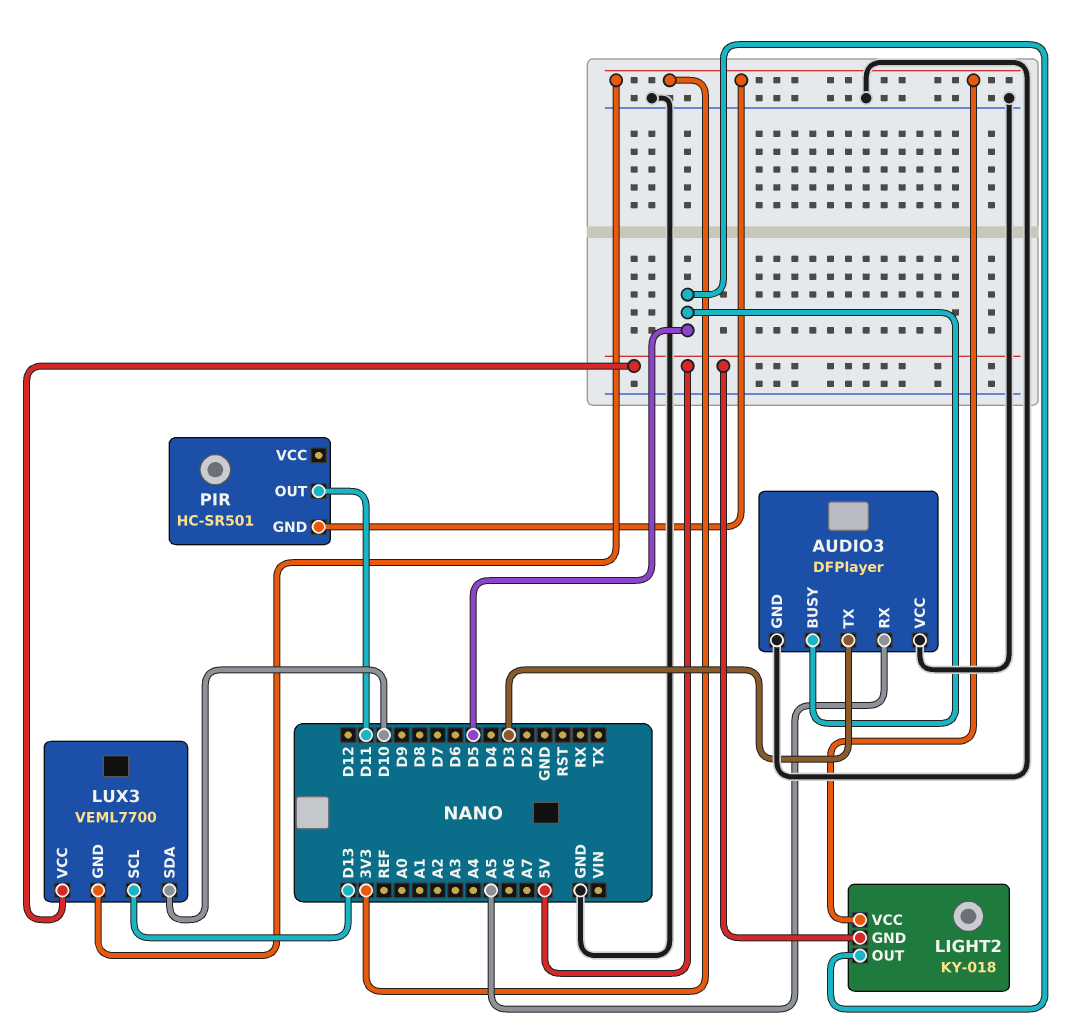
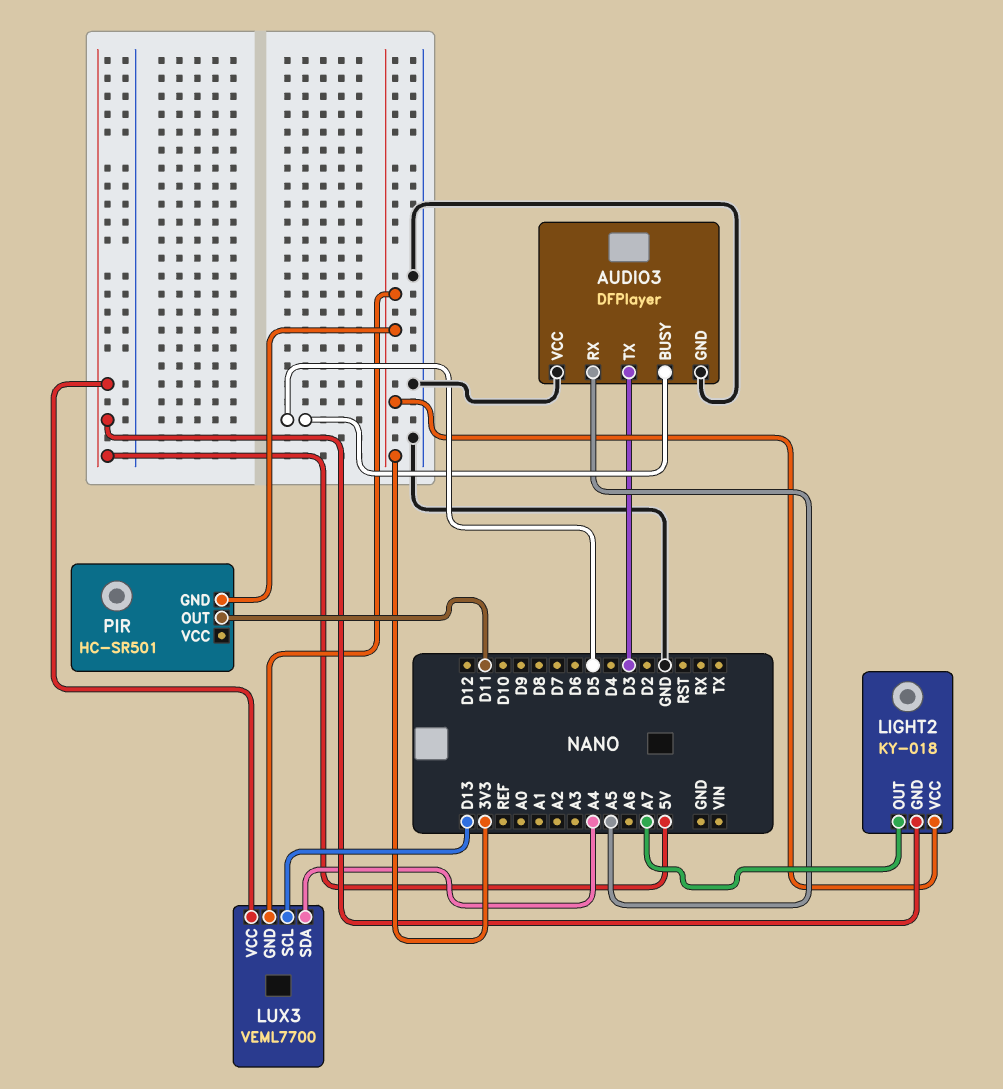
LIGHT2 pin OUT: D5 -> A7
LUX3 pin SDA: D10 -> A4

